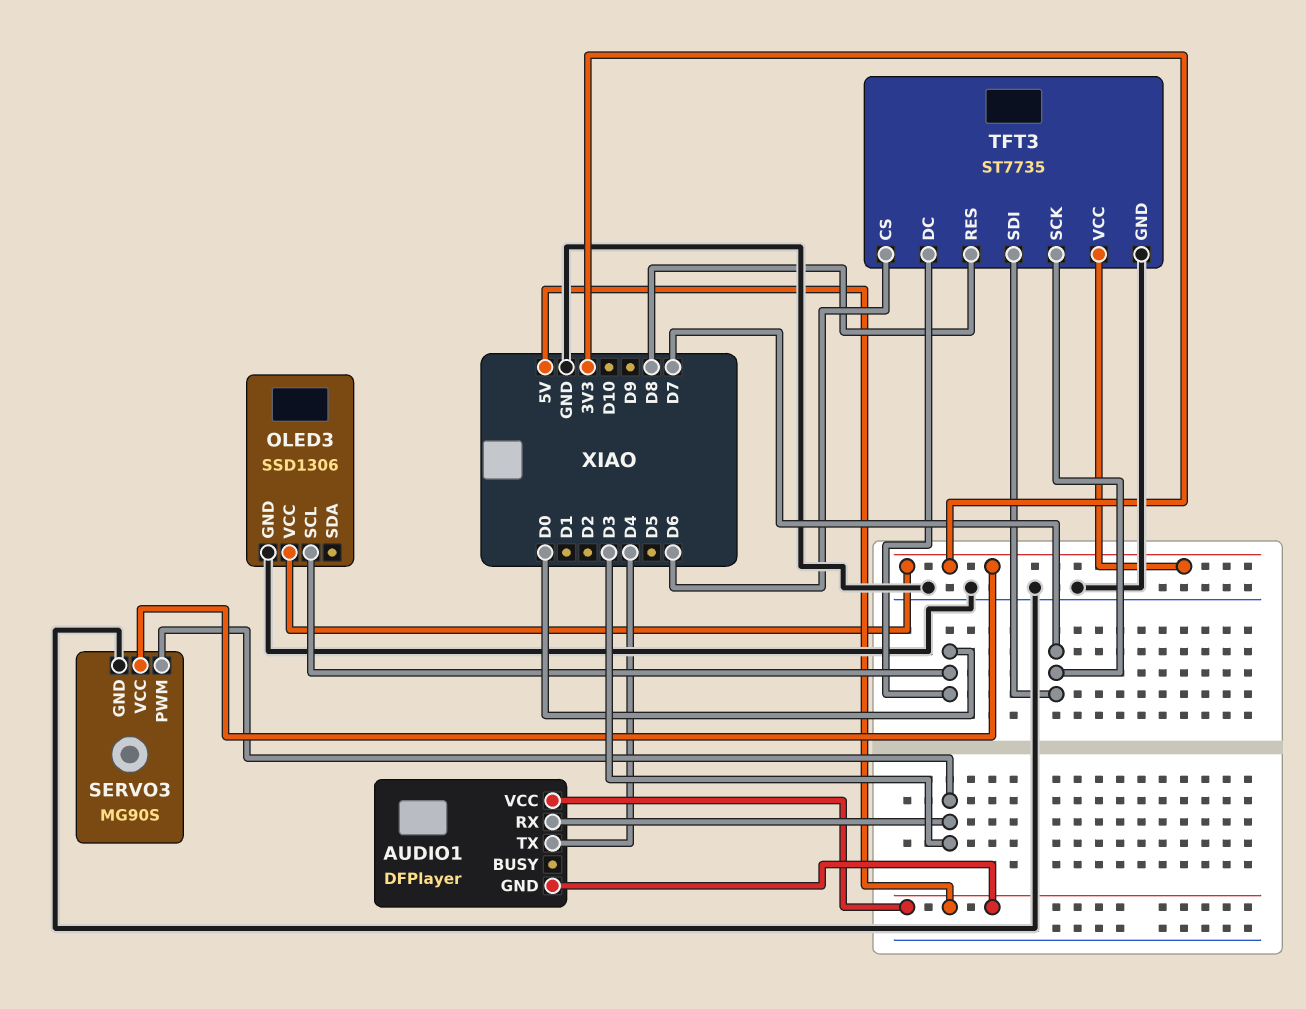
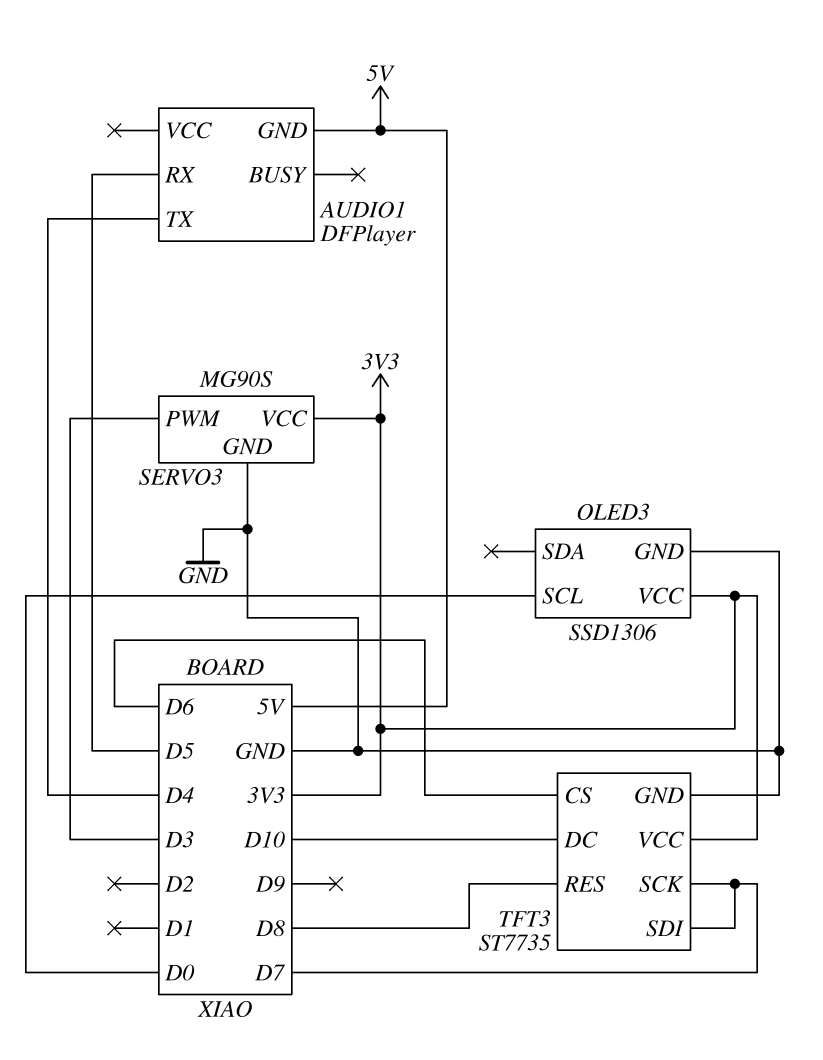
AUDIO1 pin RX: D3 -> D5
AUDIO1 pin VCC: 5V -> none
TFT3 pin DC: D0 -> D10

